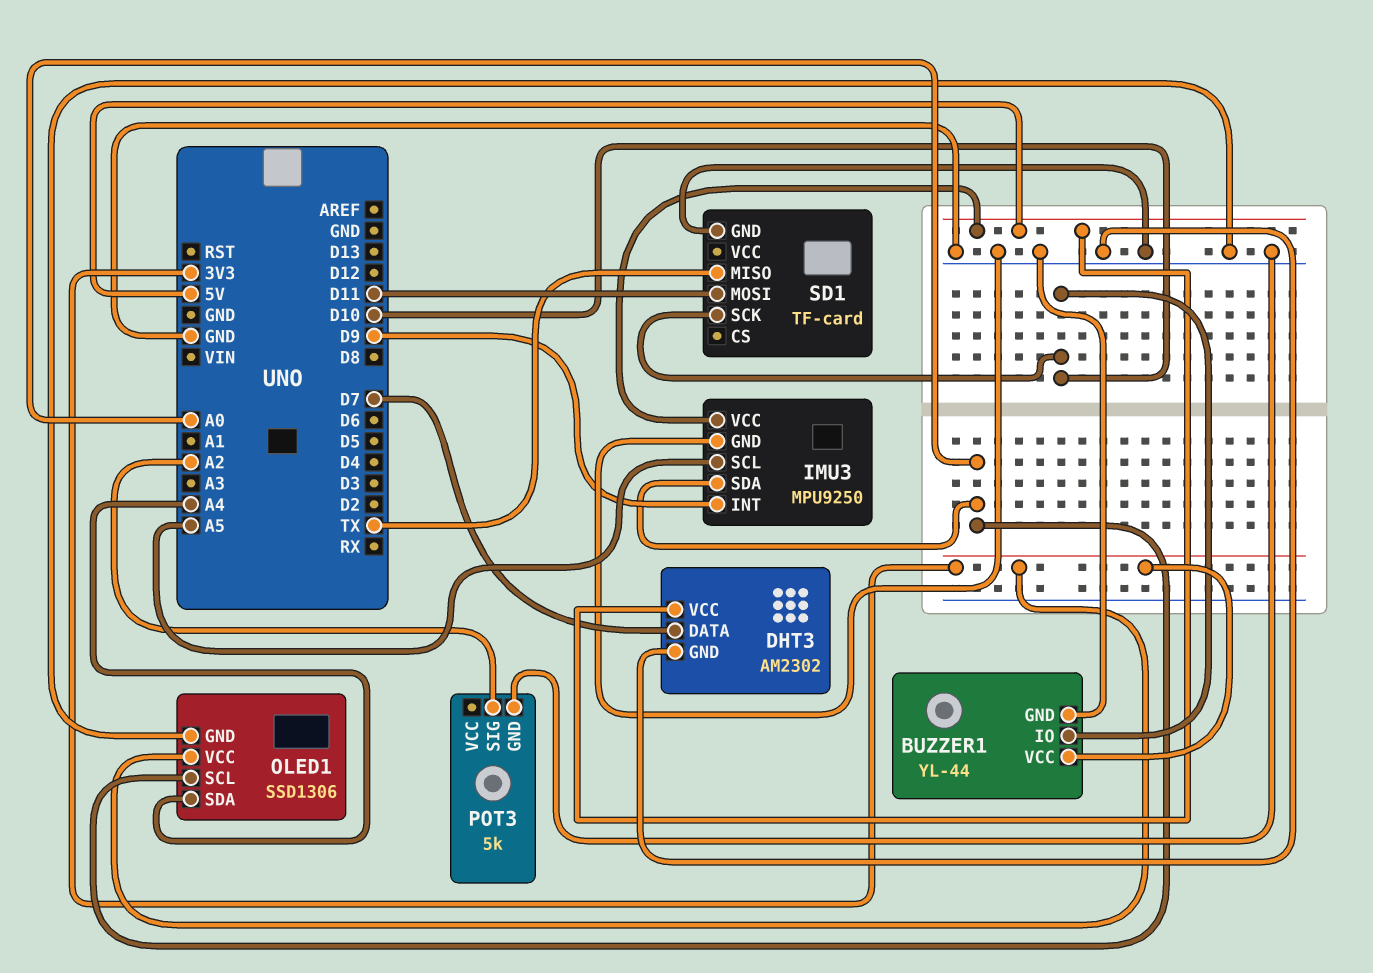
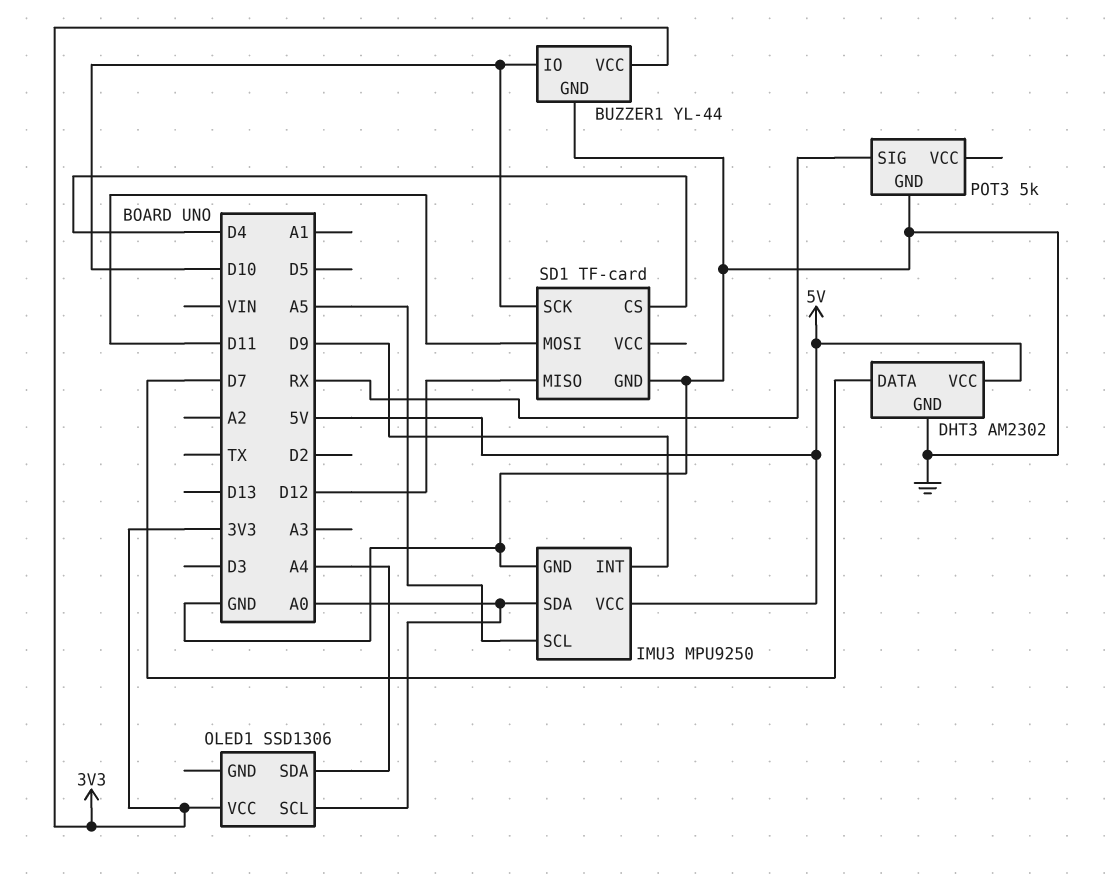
OLED1 pin GND: GND -> none
POT3 pin SIG: A2 -> RX
SD1 pin CS: none -> D4
SD1 pin MISO: TX -> D12

